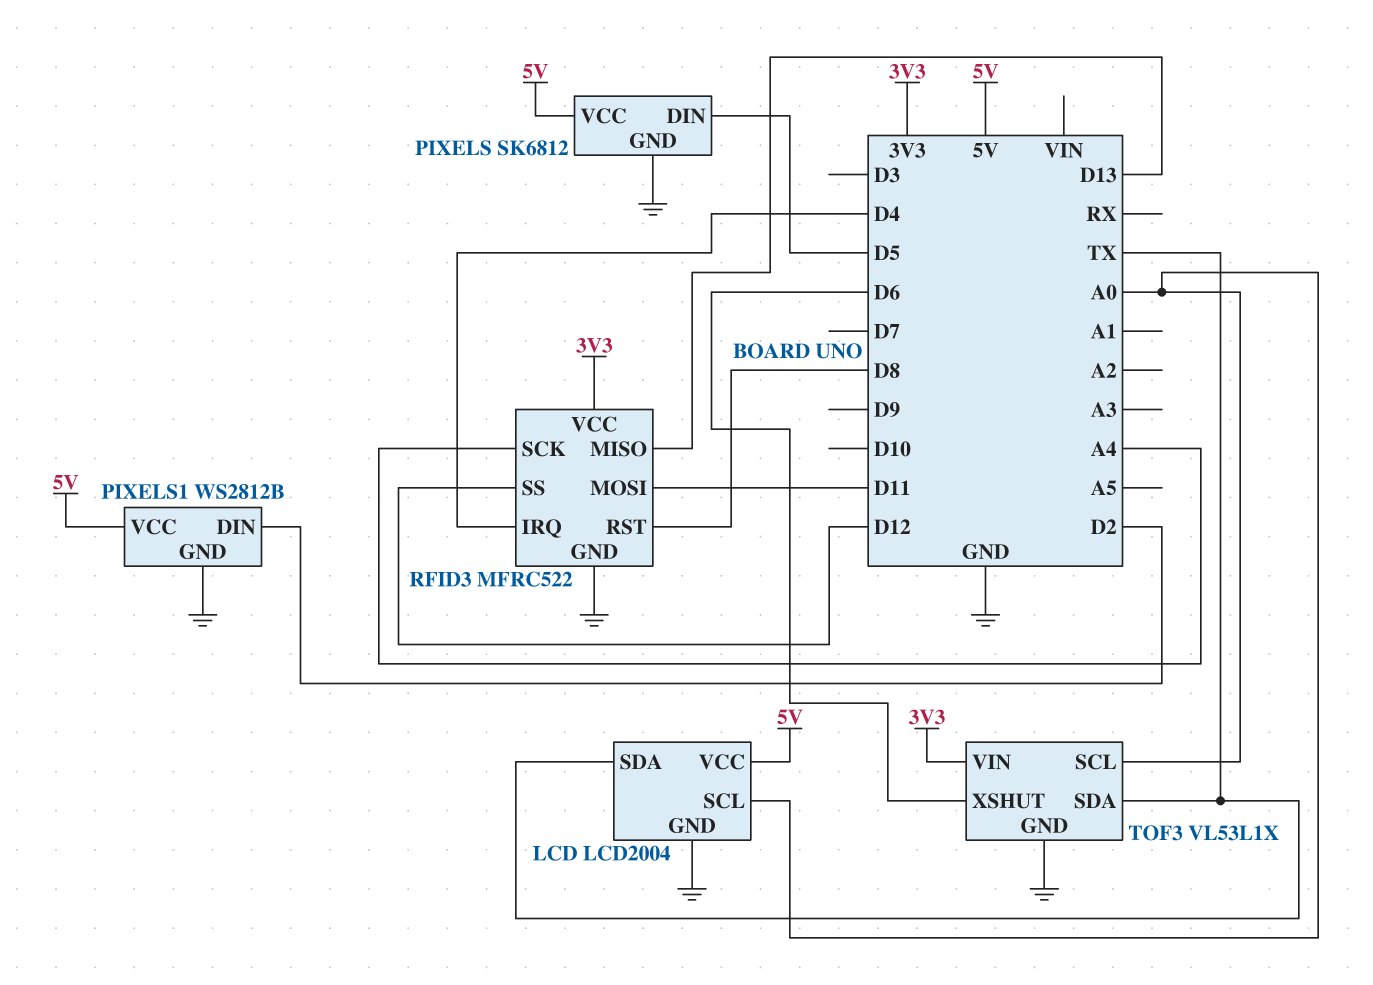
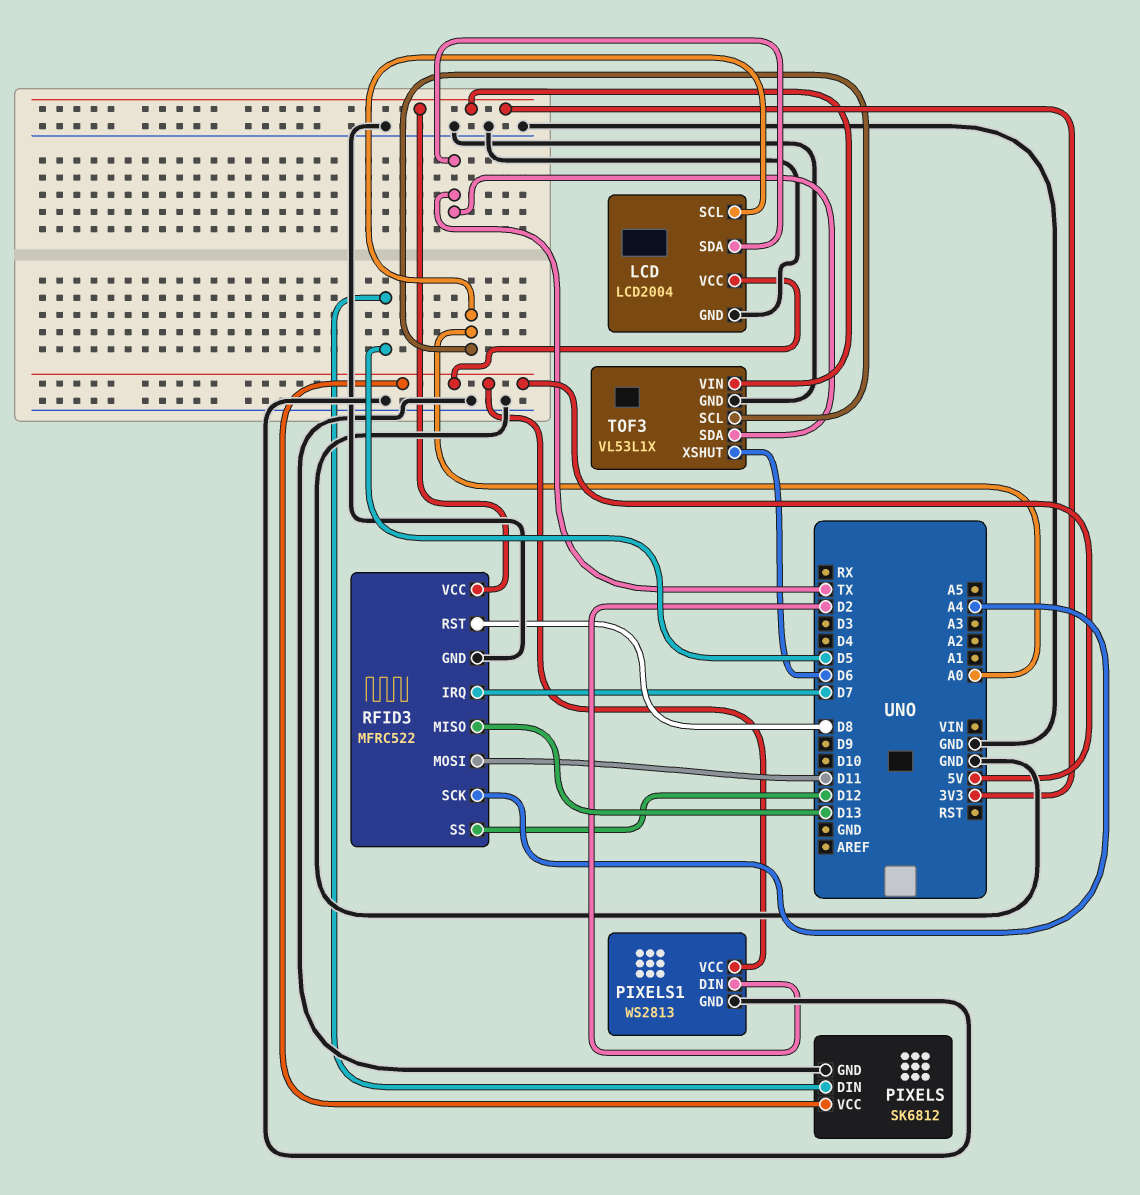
PIXELS1: WS2812B -> WS2813
RFID3 pin IRQ: D4 -> D7

